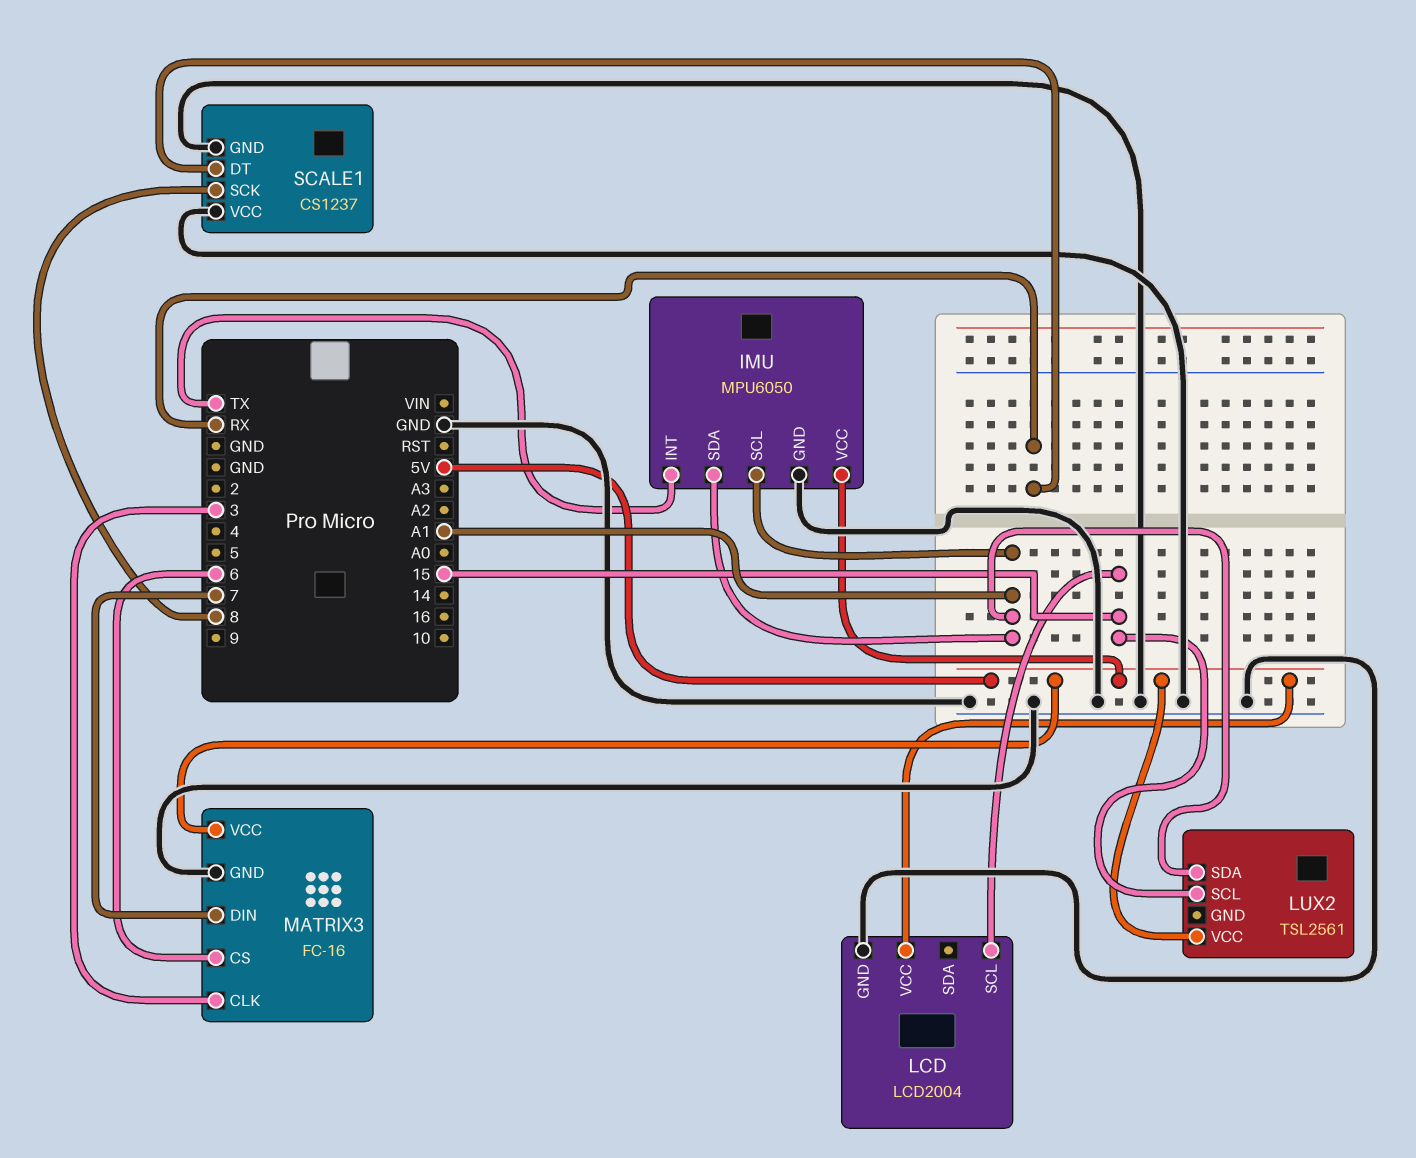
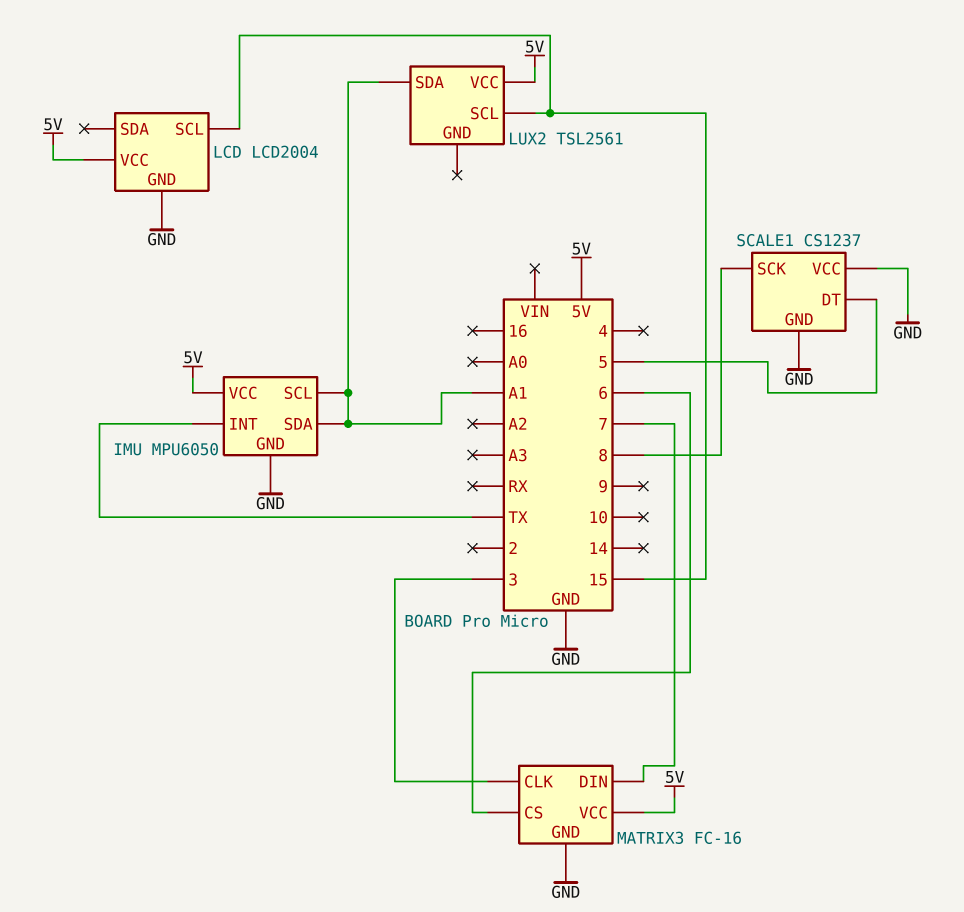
SCALE1 pin DT: RX -> 5

